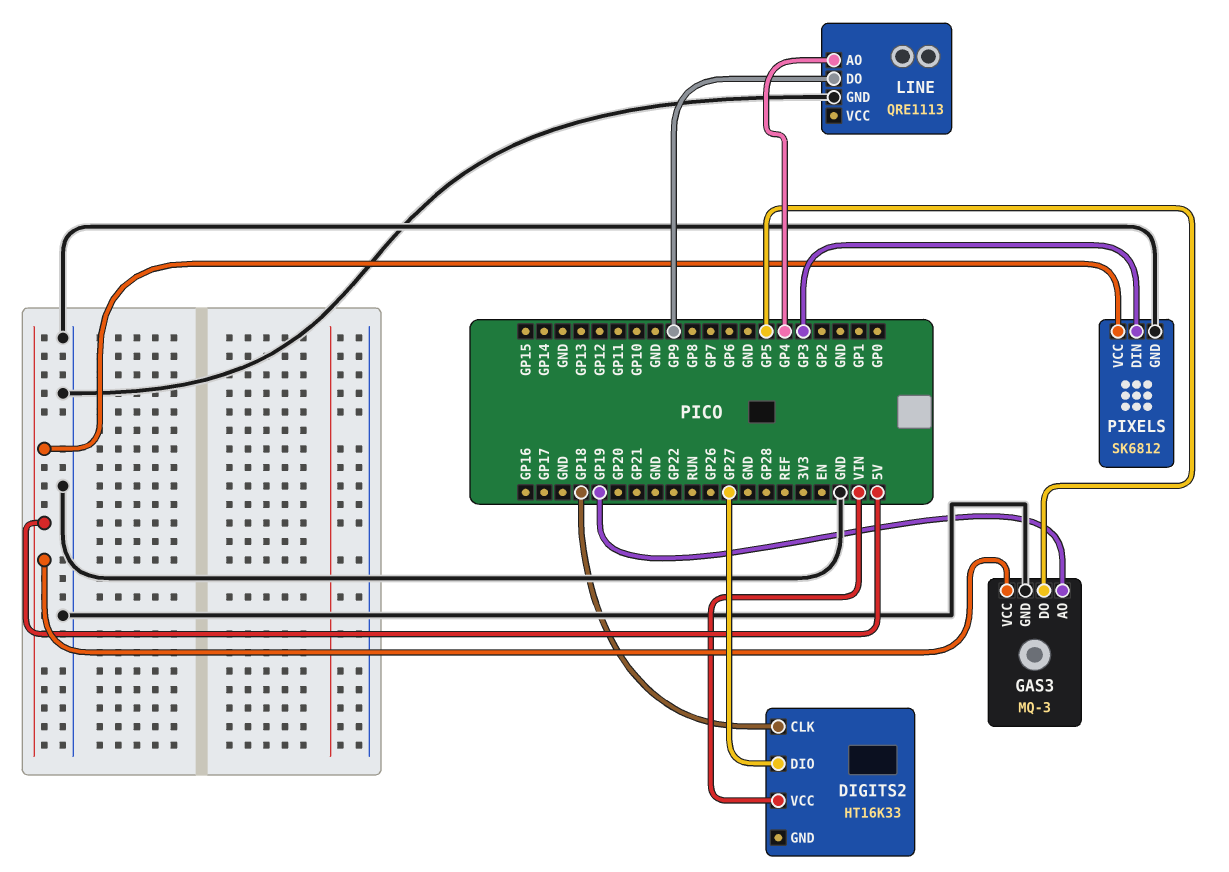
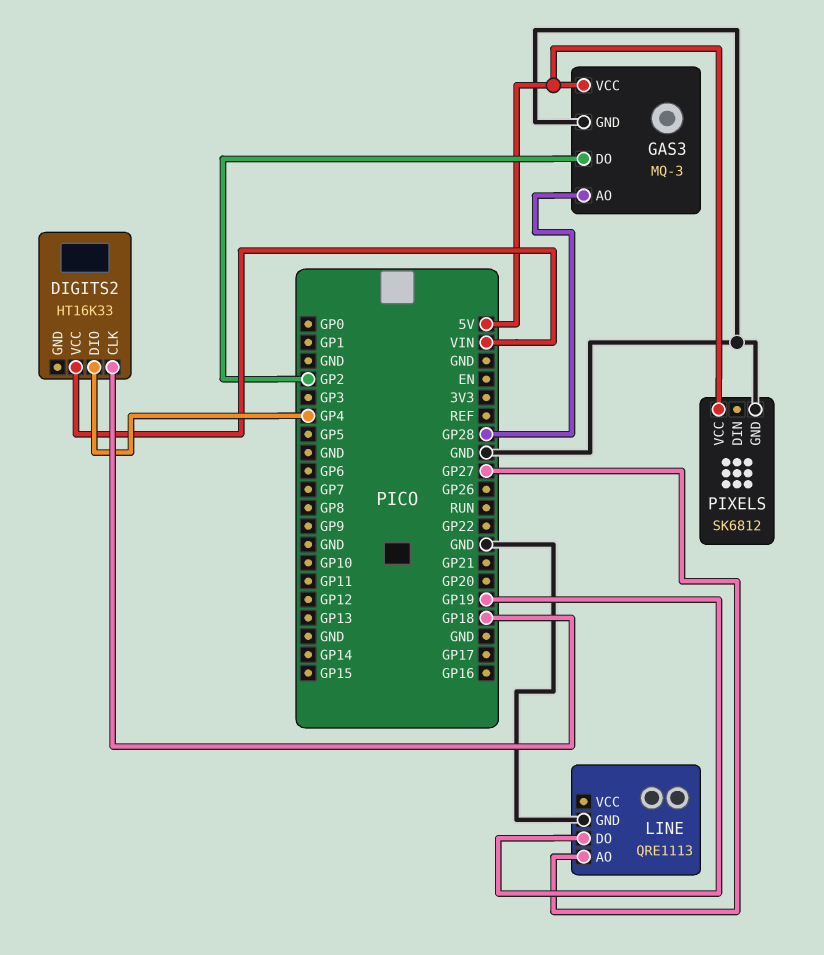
DIGITS2 pin DIO: GP27 -> GP4
GAS3 pin AO: GP19 -> GP28
GAS3 pin DO: GP5 -> GP2
LINE pin AO: GP4 -> GP27
LINE pin DO: GP9 -> GP19
PIXELS pin DIN: GP3 -> none

